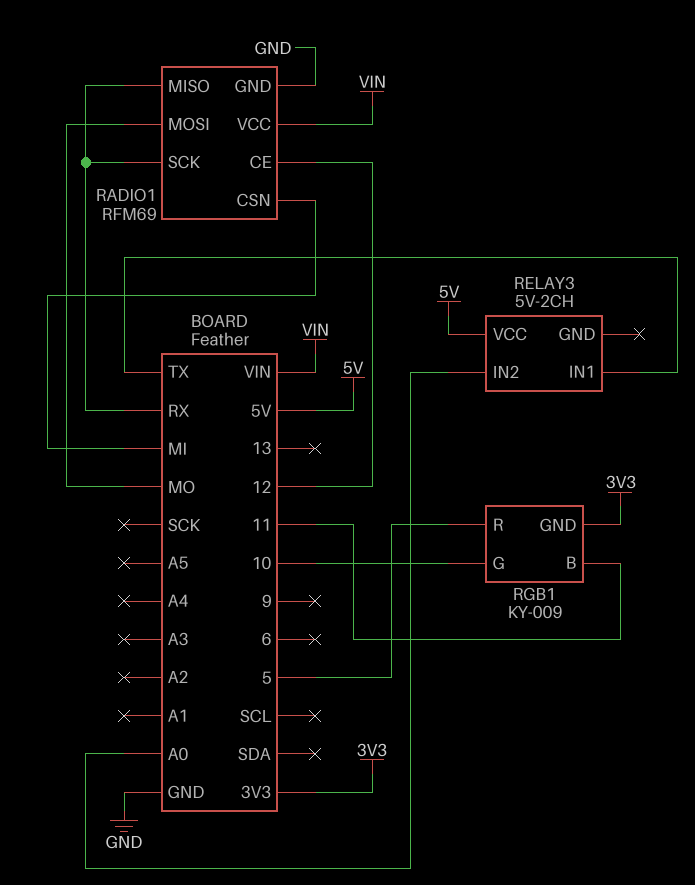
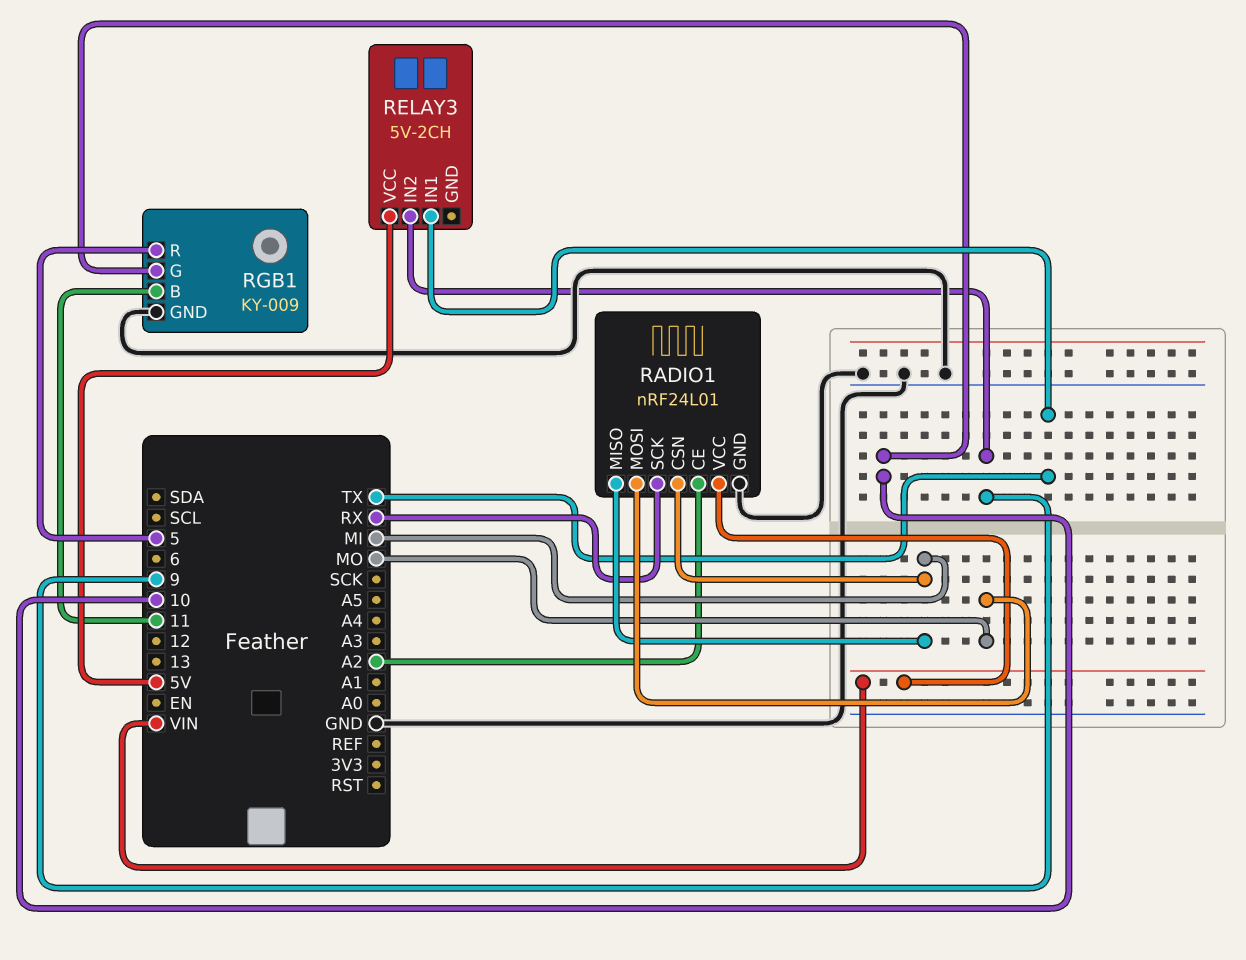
RADIO1: RFM69 -> nRF24L01
RADIO1 pin CE: 12 -> A2
RADIO1 pin MISO: RX -> MI
RELAY3 pin IN2: A0 -> 9
RGB1 pin GND: 3V3 -> GND

